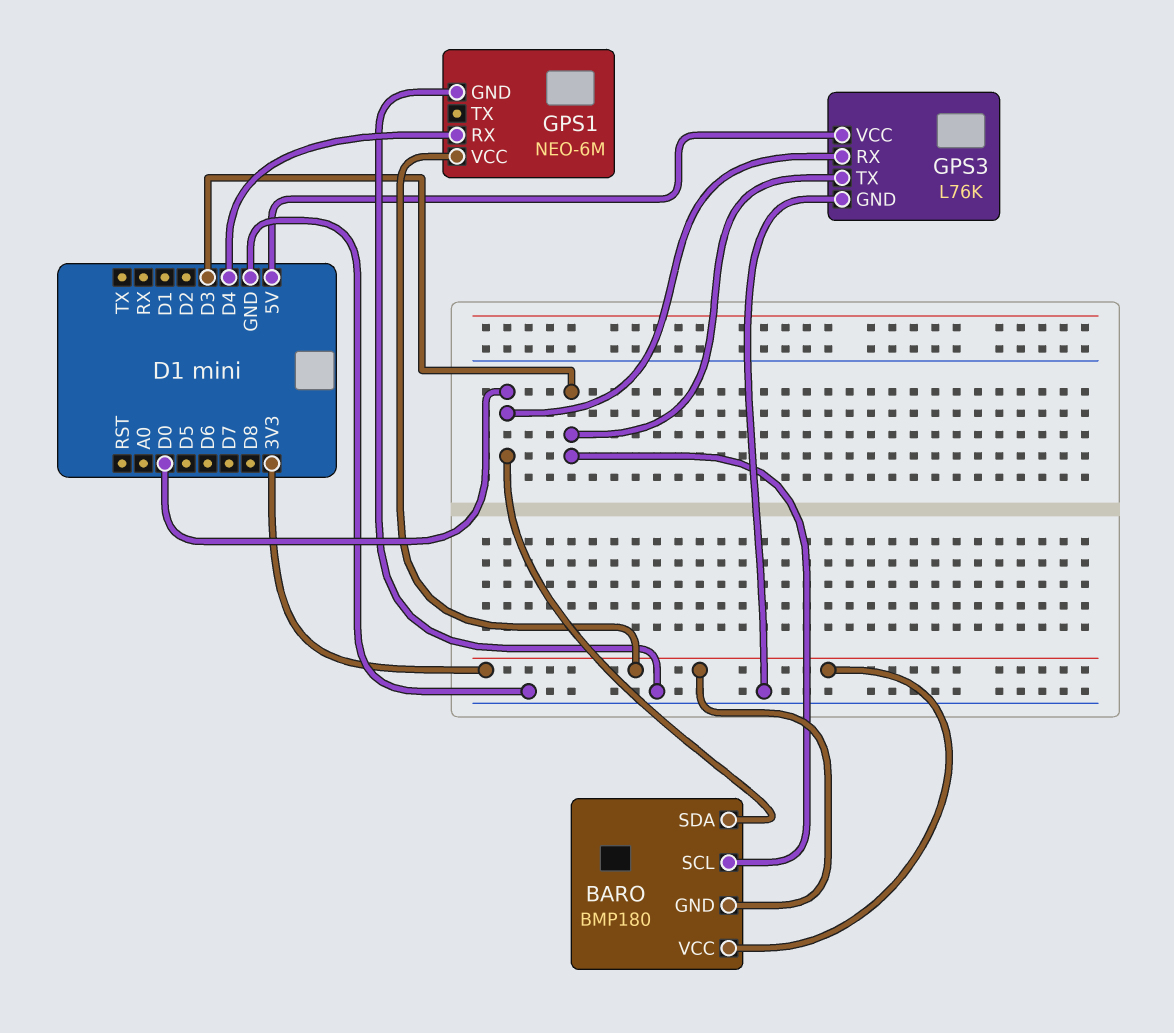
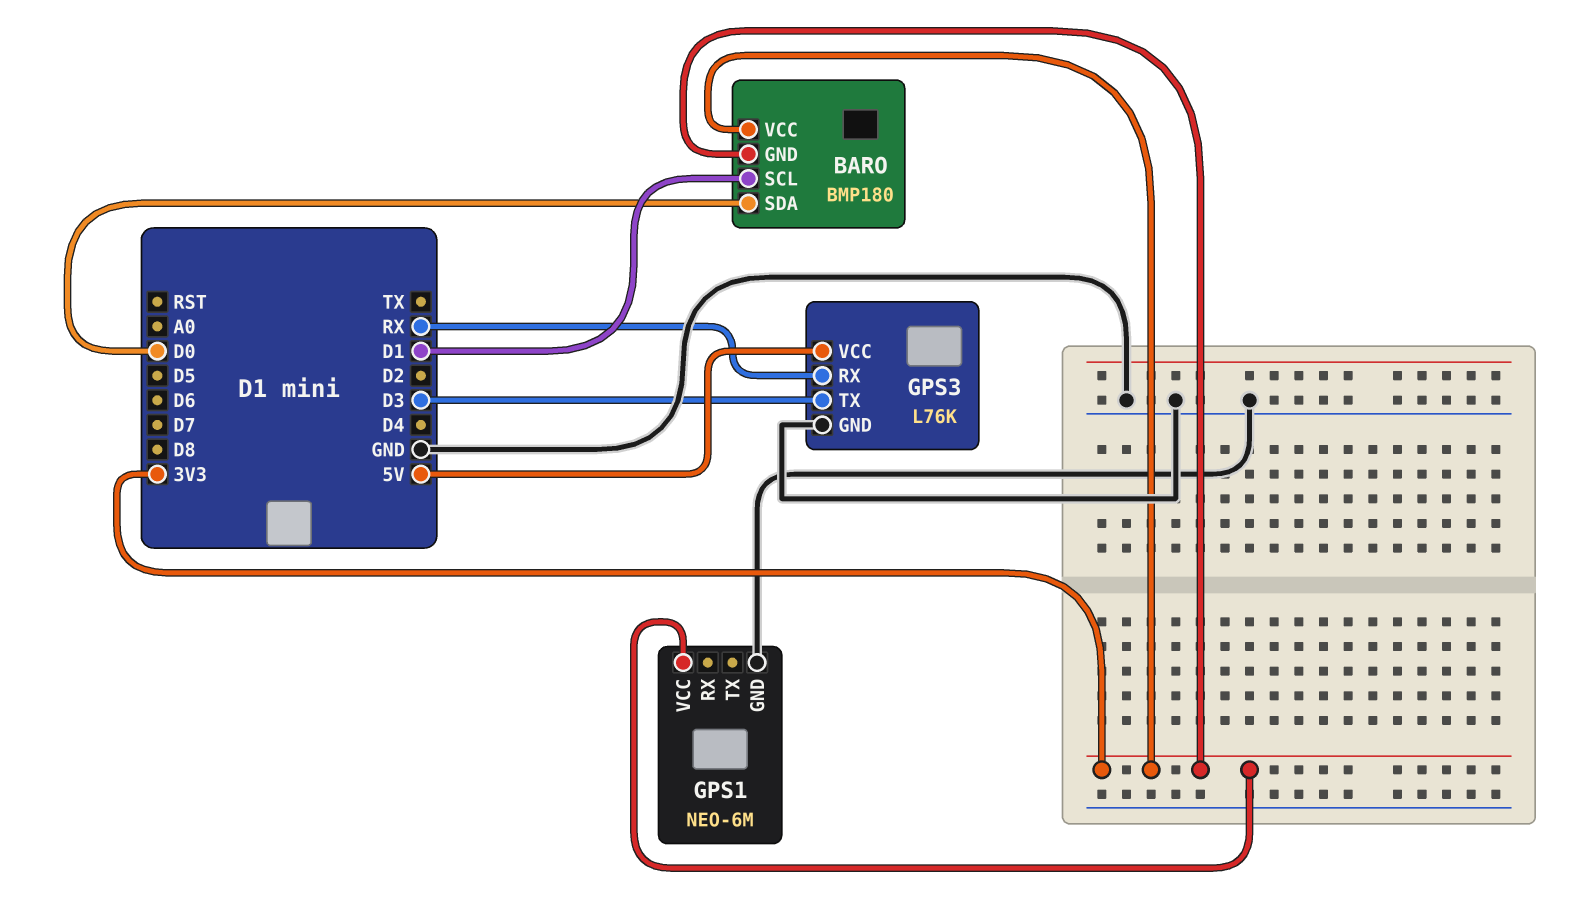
BARO pin SCL: D3 -> D1
GPS1 pin RX: D4 -> none
GPS3 pin RX: D0 -> RX

